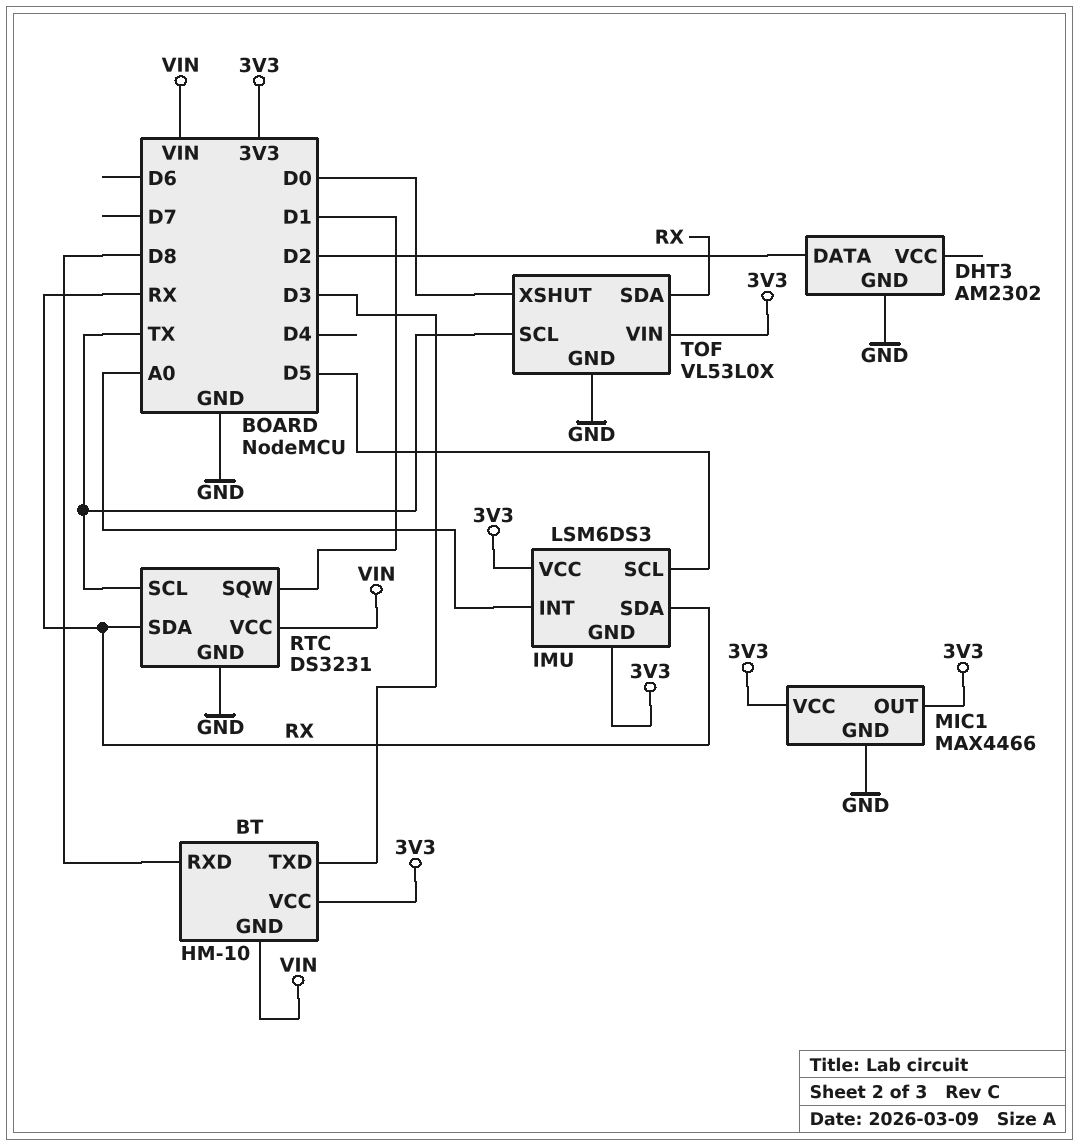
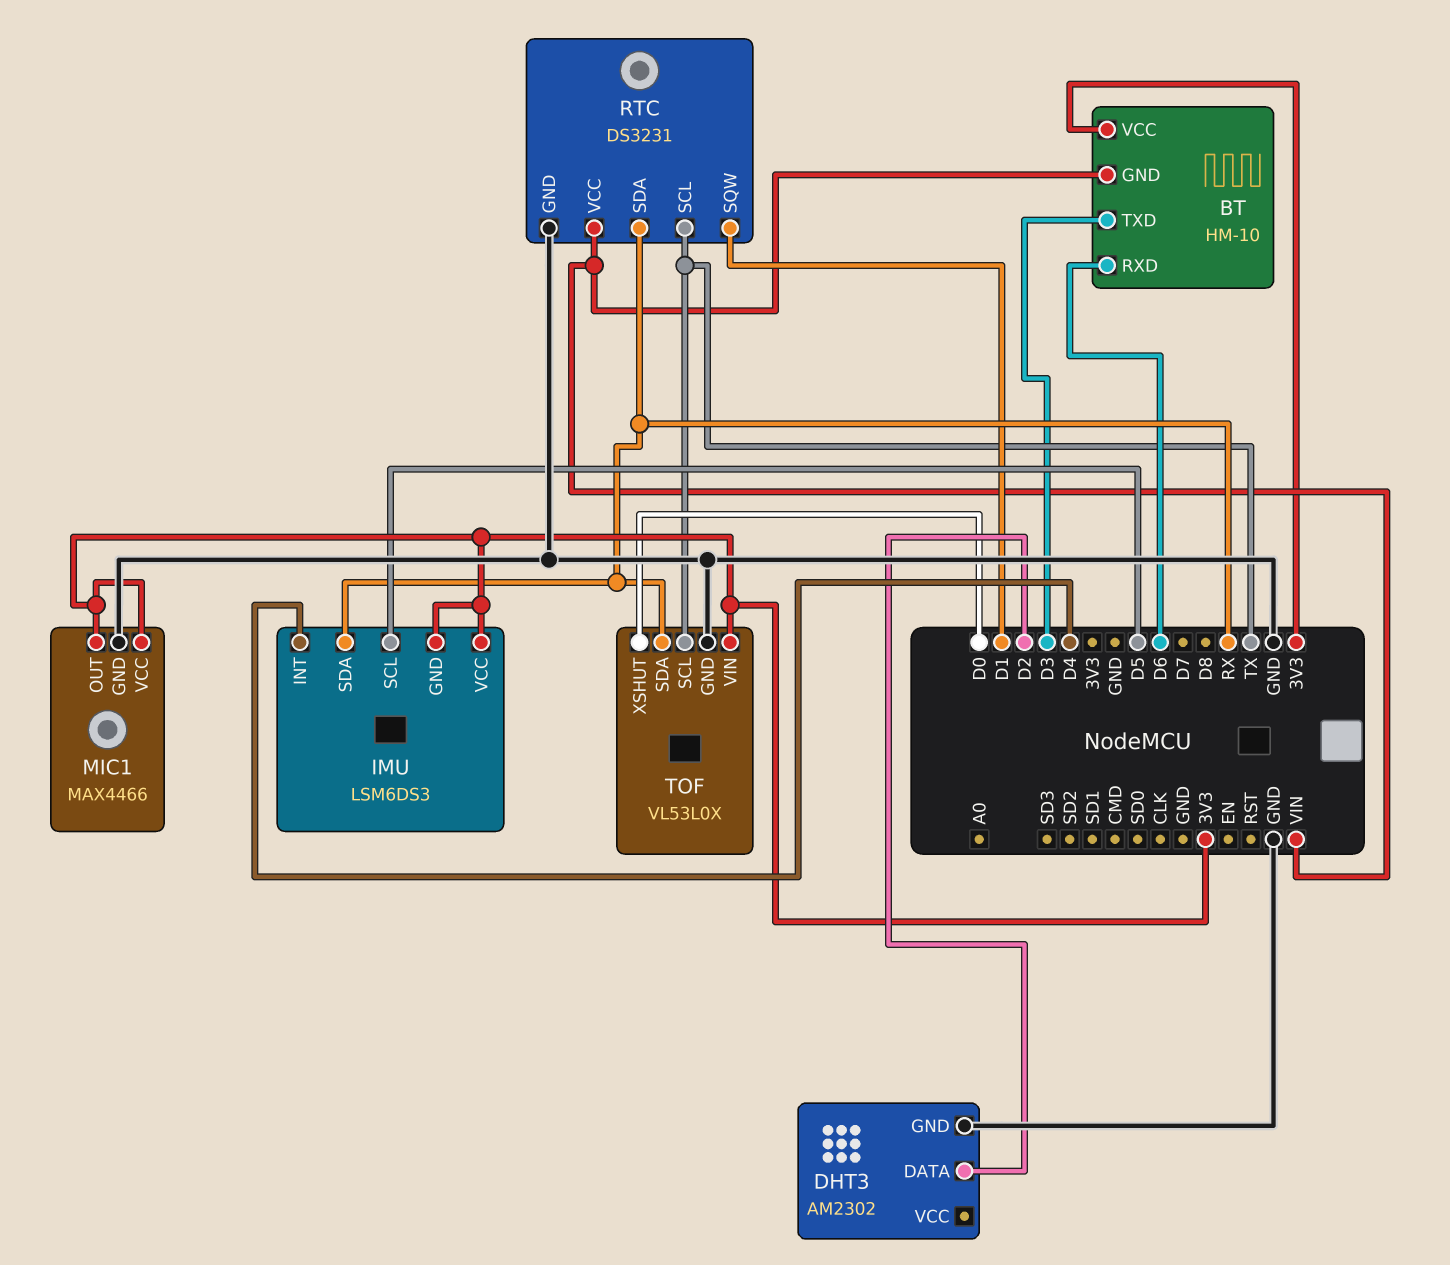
BT pin RXD: D8 -> D6
IMU pin INT: A0 -> D4

